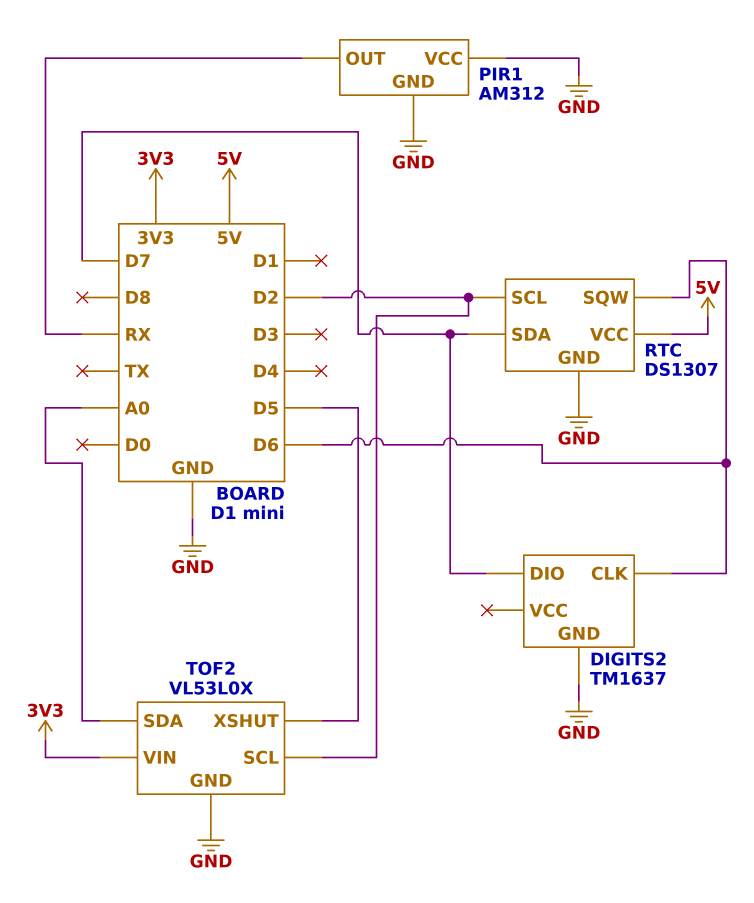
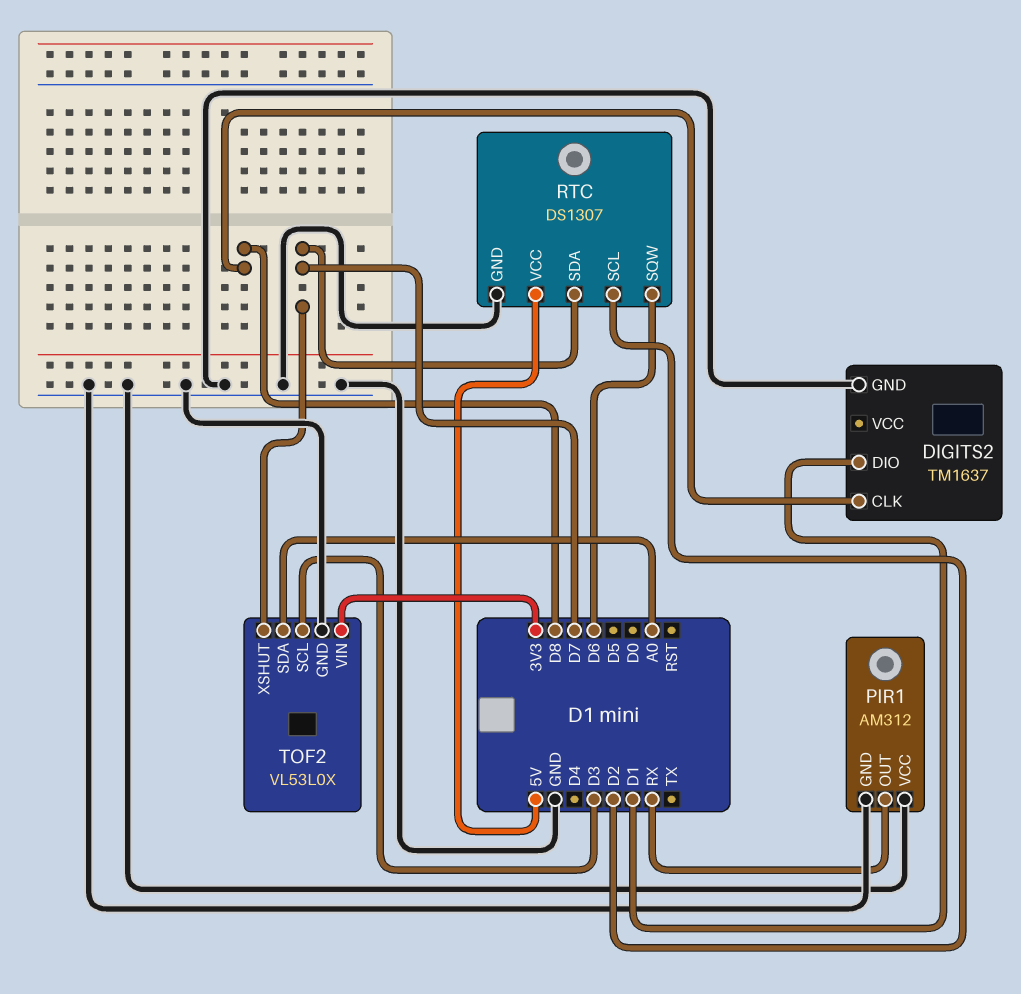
DIGITS2 pin CLK: D6 -> D8
DIGITS2 pin DIO: D7 -> D1
TOF2 pin SCL: D2 -> D3
TOF2 pin XSHUT: D5 -> D7

